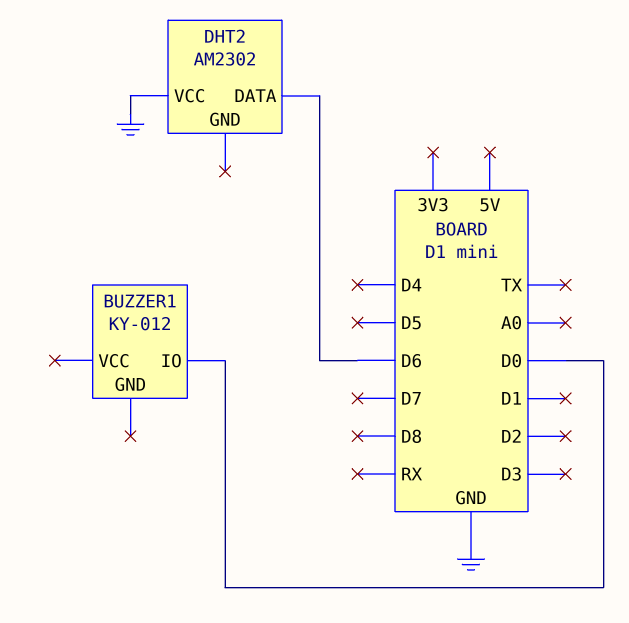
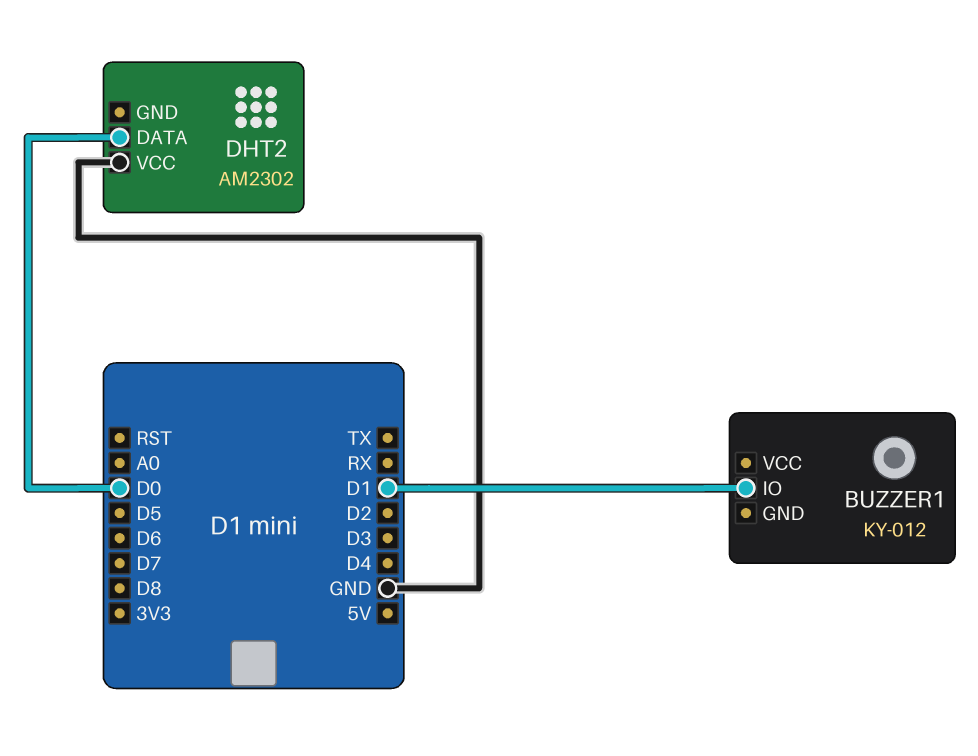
BUZZER1 pin IO: D0 -> D1
DHT2 pin DATA: D6 -> D0

